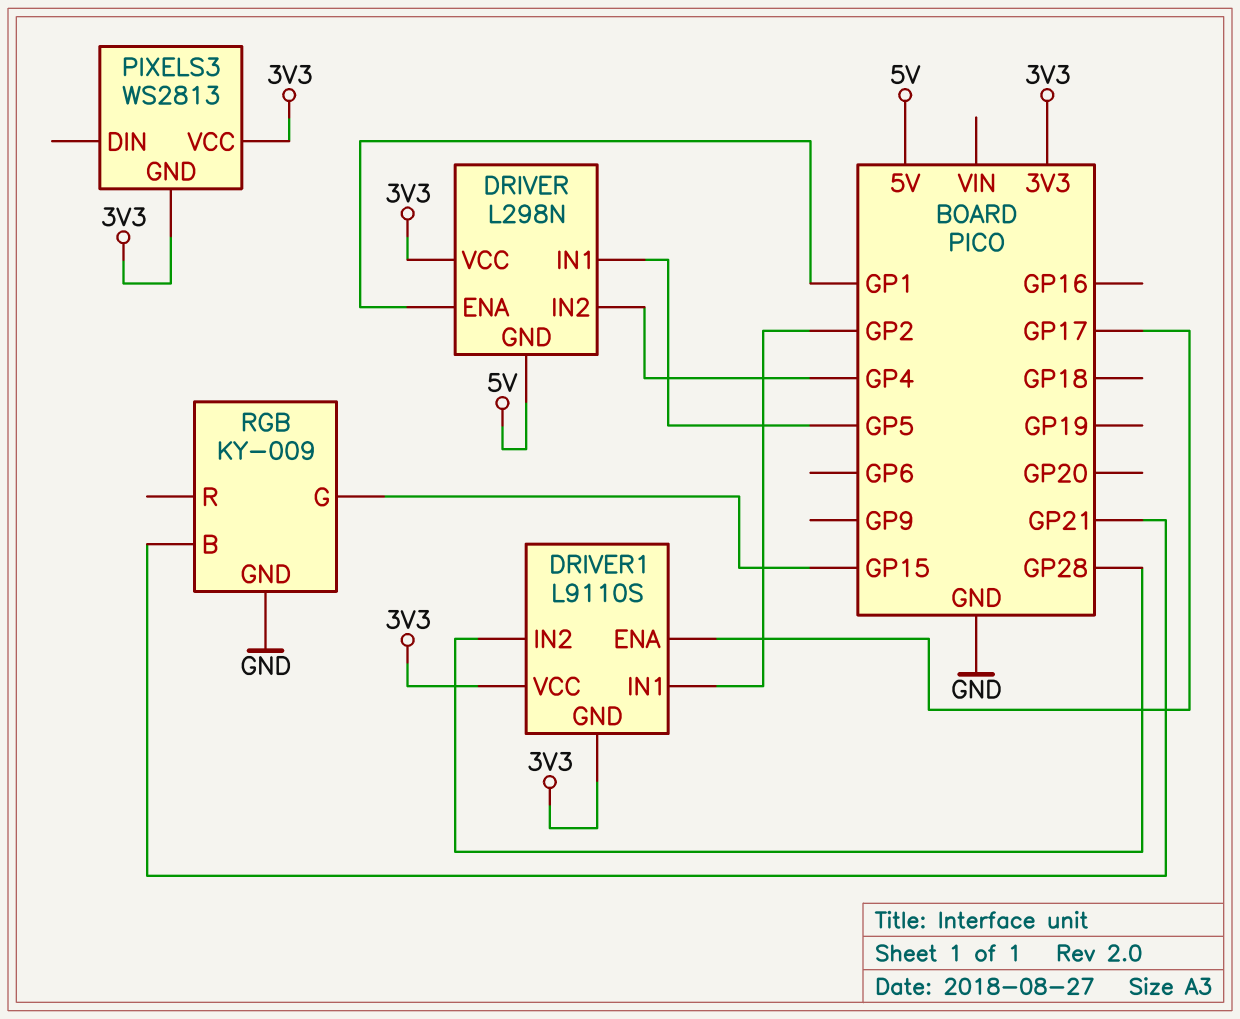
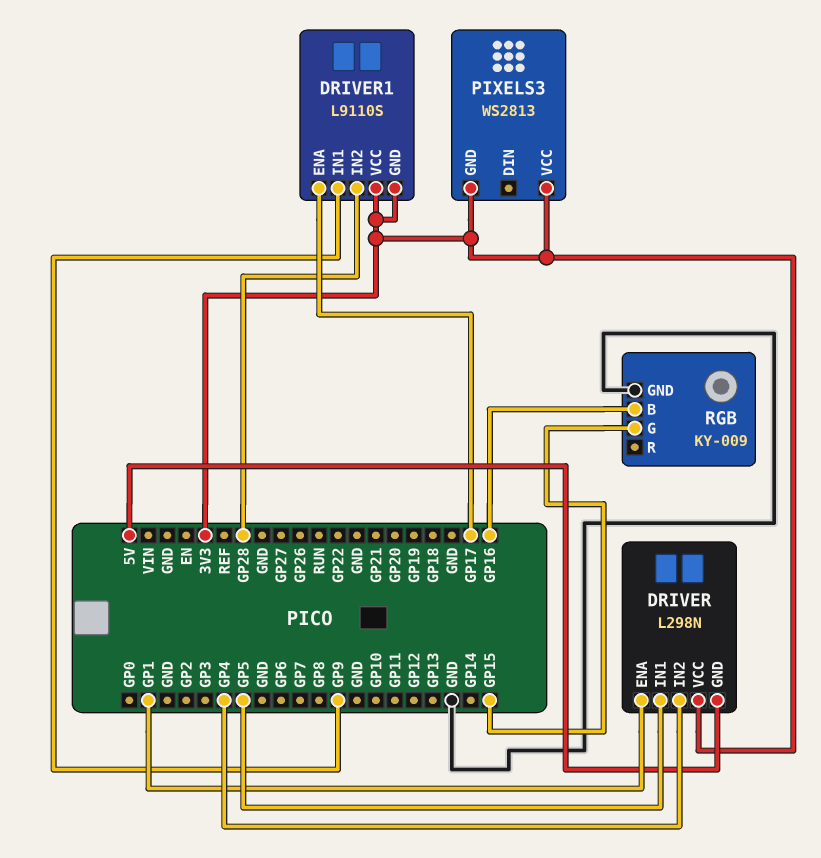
DRIVER1 pin IN1: GP2 -> GP9
RGB pin B: GP21 -> GP16

